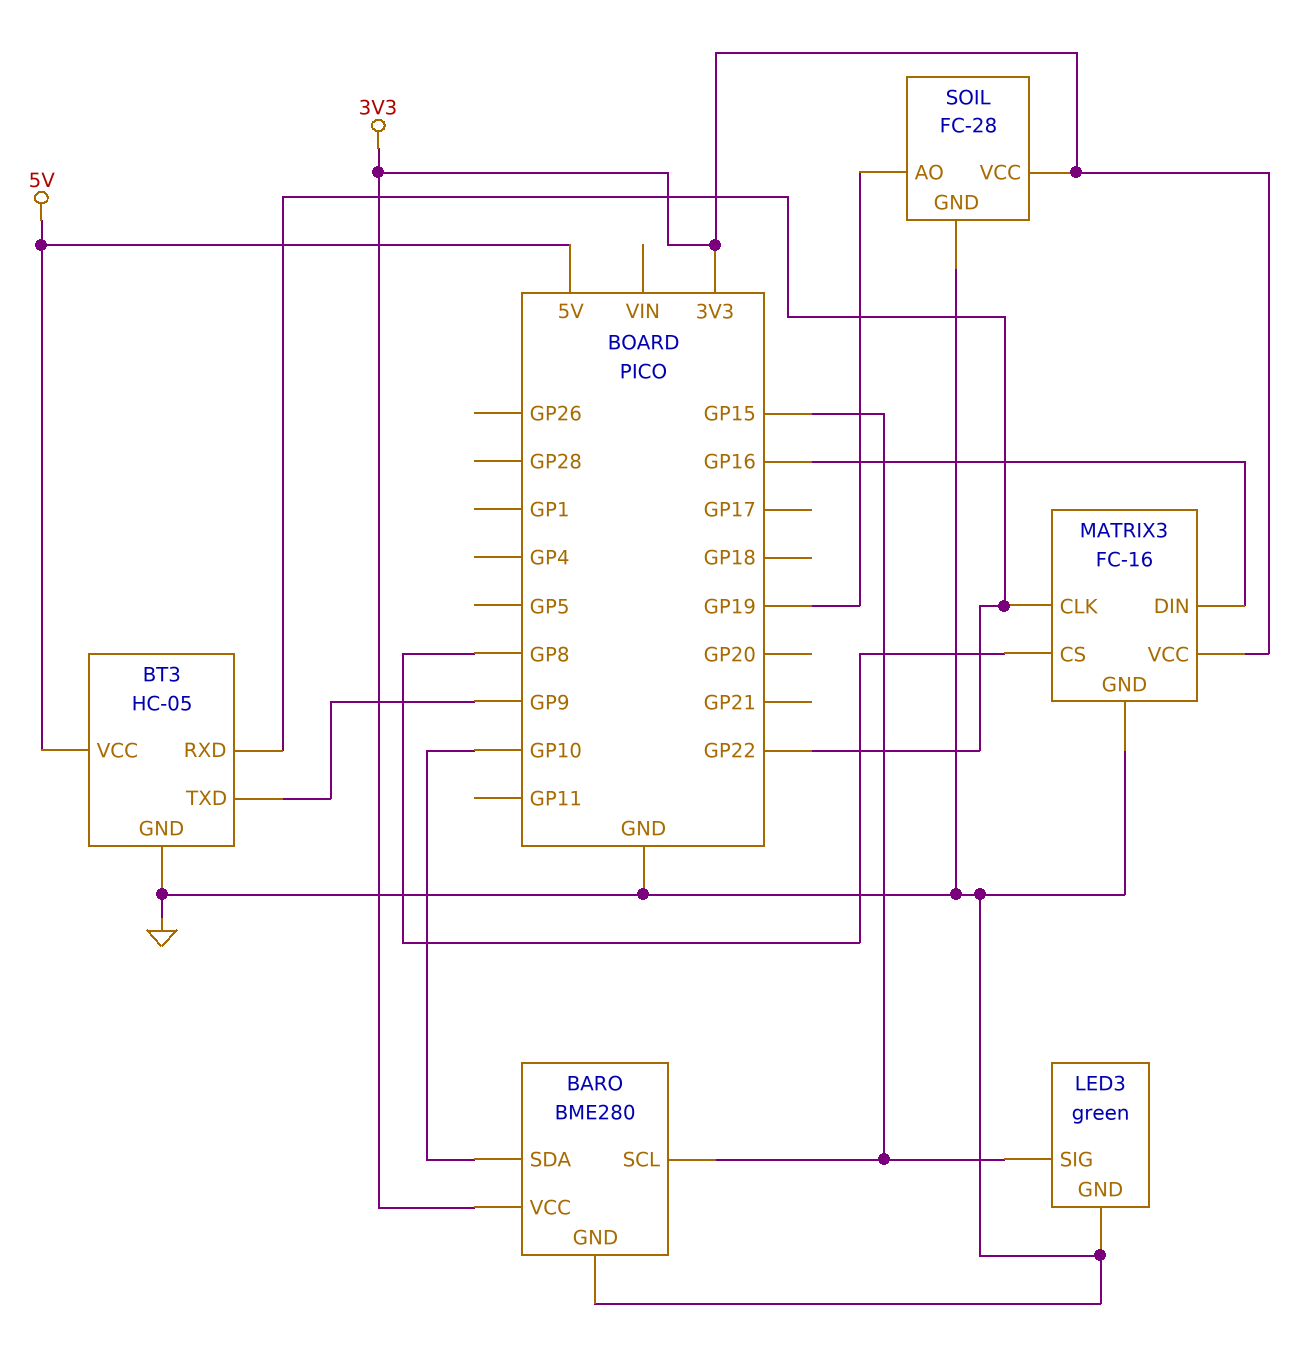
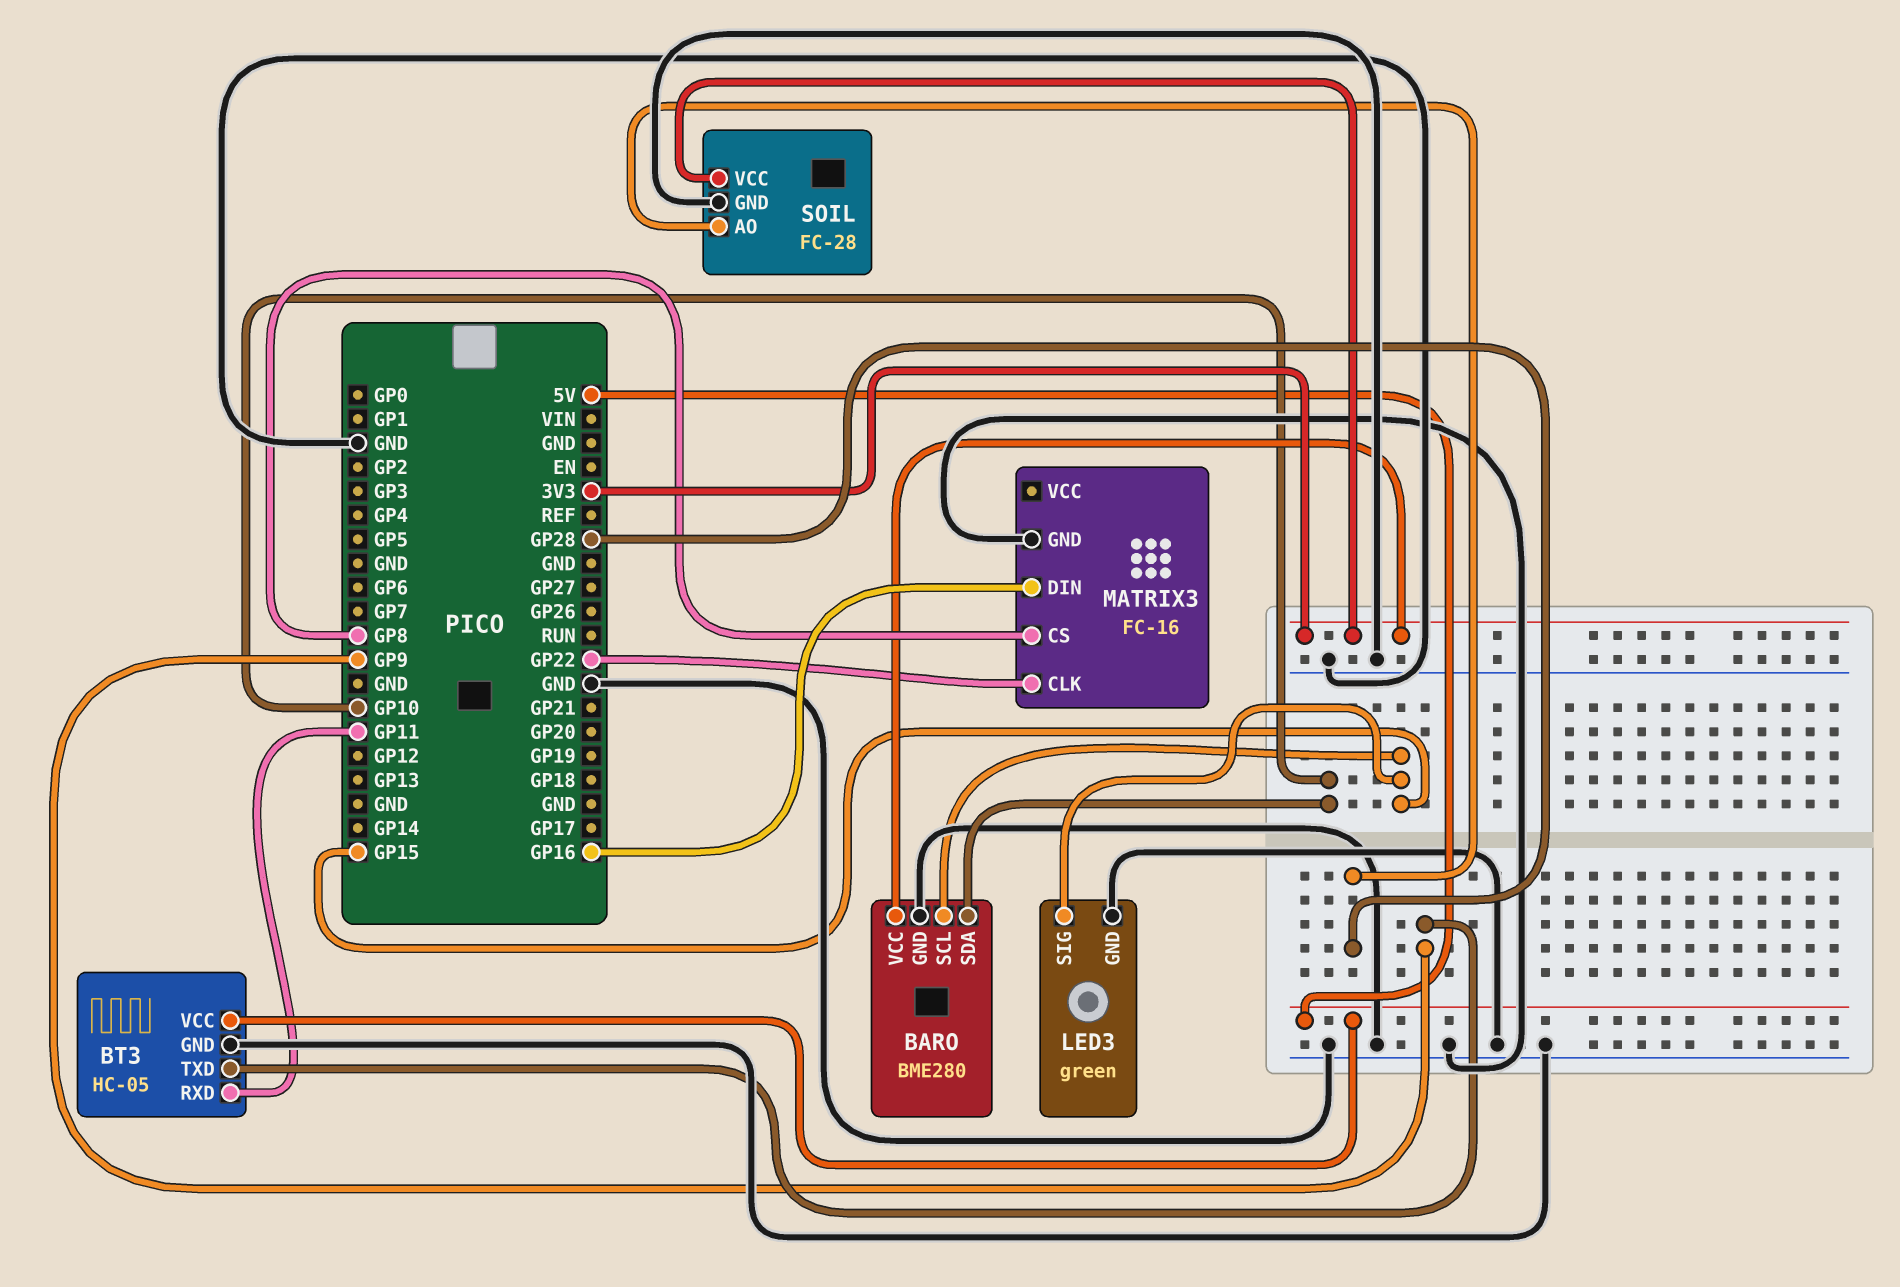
BT3 pin RXD: GP22 -> GP11
MATRIX3 pin VCC: 3V3 -> none
SOIL pin AO: GP19 -> GP28

